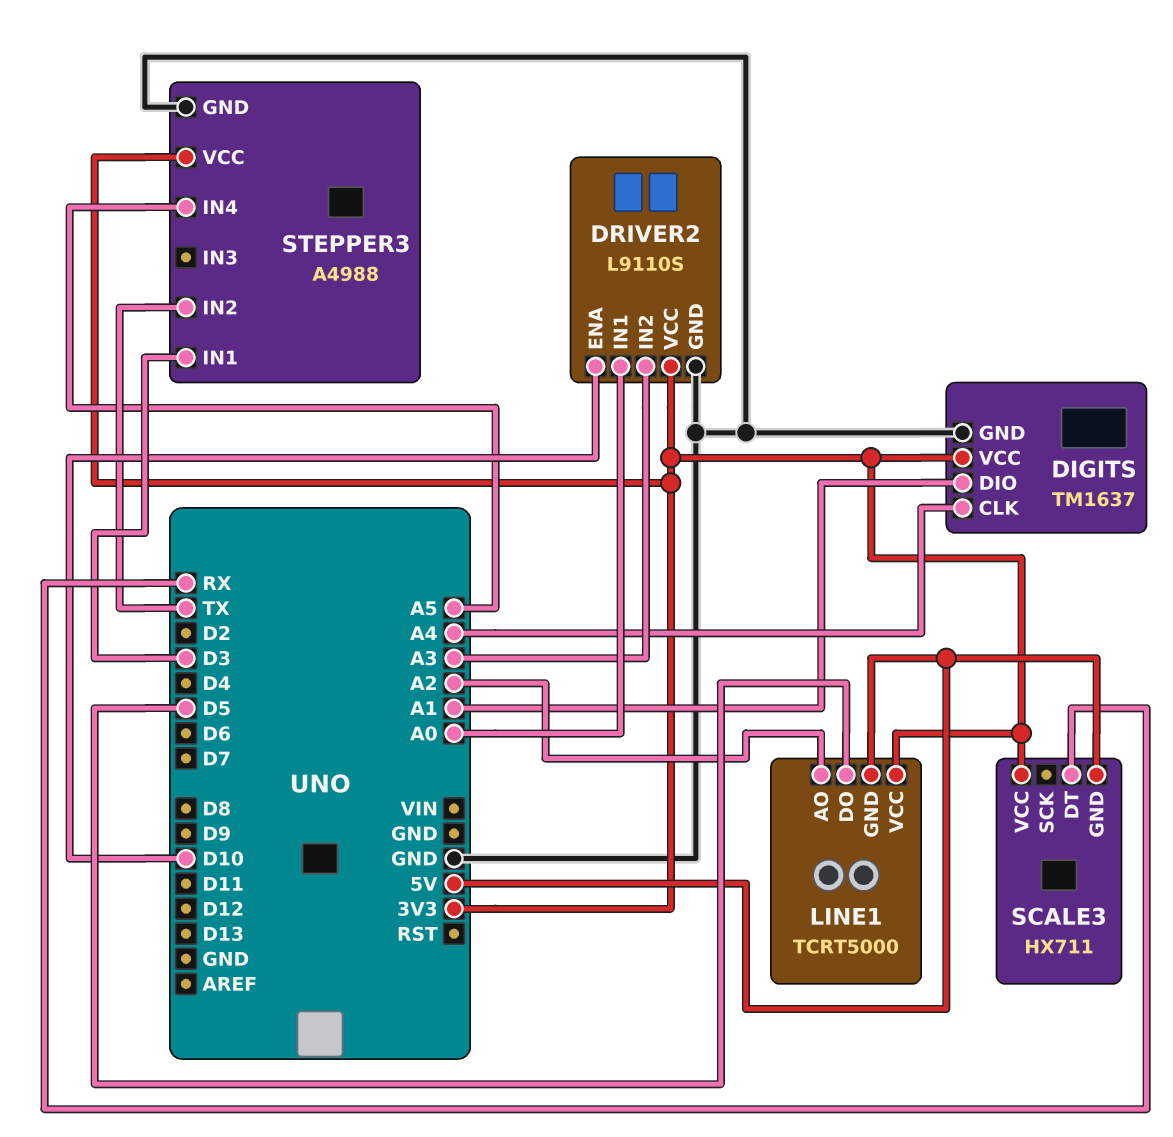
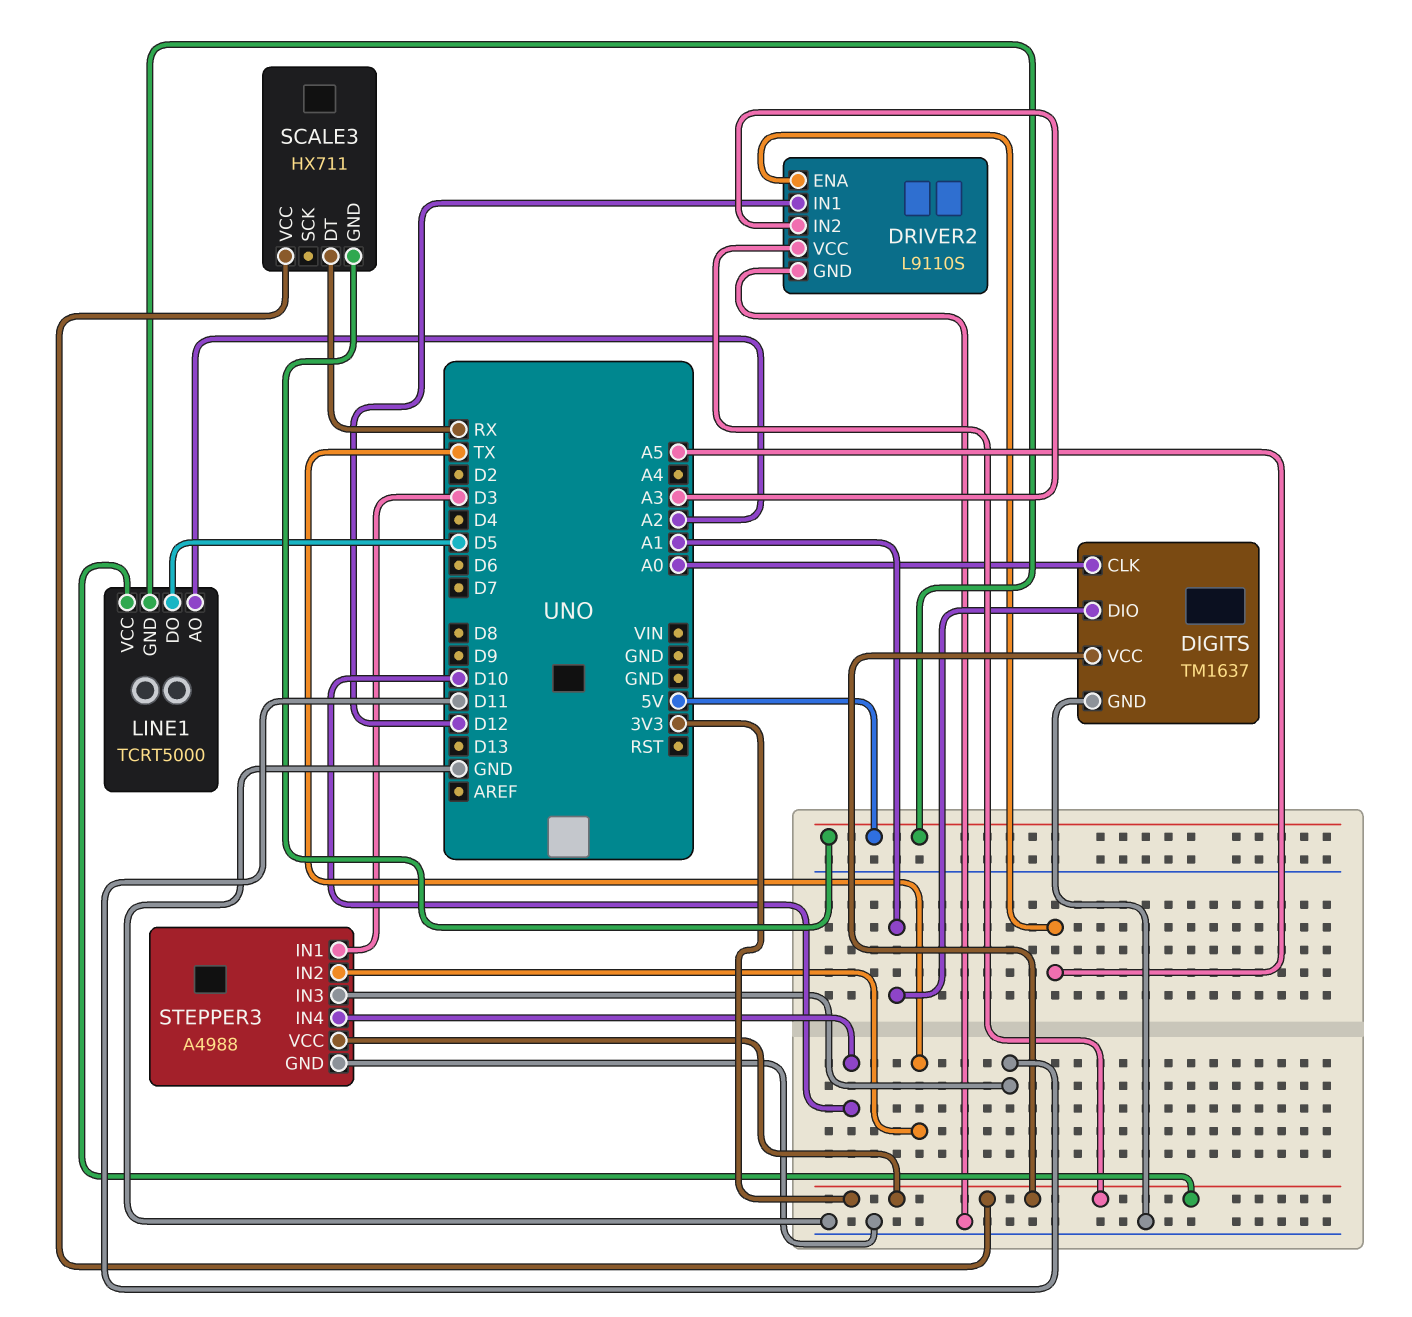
DIGITS pin CLK: A4 -> A0
DRIVER2 pin ENA: D10 -> A5
DRIVER2 pin IN1: A0 -> D12
STEPPER3 pin IN3: none -> D11
STEPPER3 pin IN4: A5 -> D10

